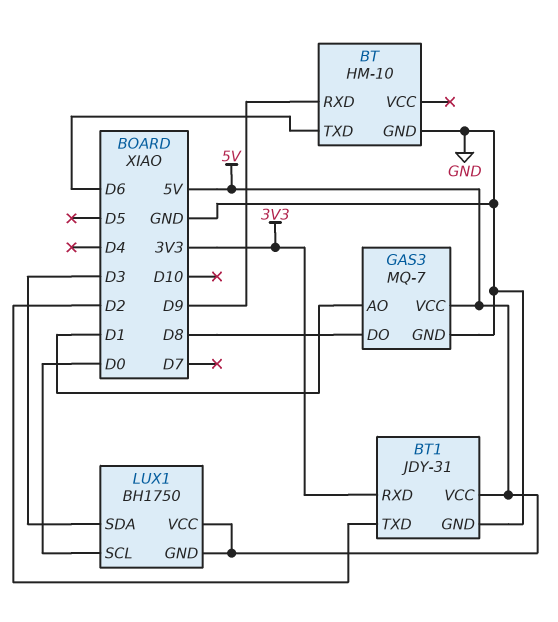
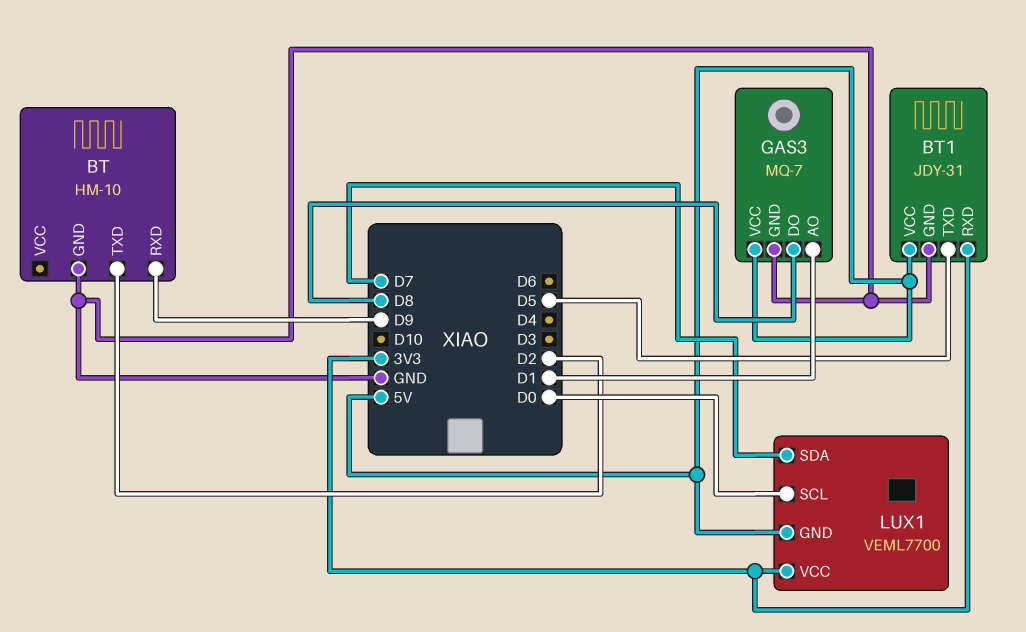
BT pin TXD: D6 -> D2
BT1 pin TXD: D2 -> D5
LUX1: BH1750 -> VEML7700
LUX1 pin SDA: D3 -> D7
LUX1 pin VCC: 5V -> 3V3

